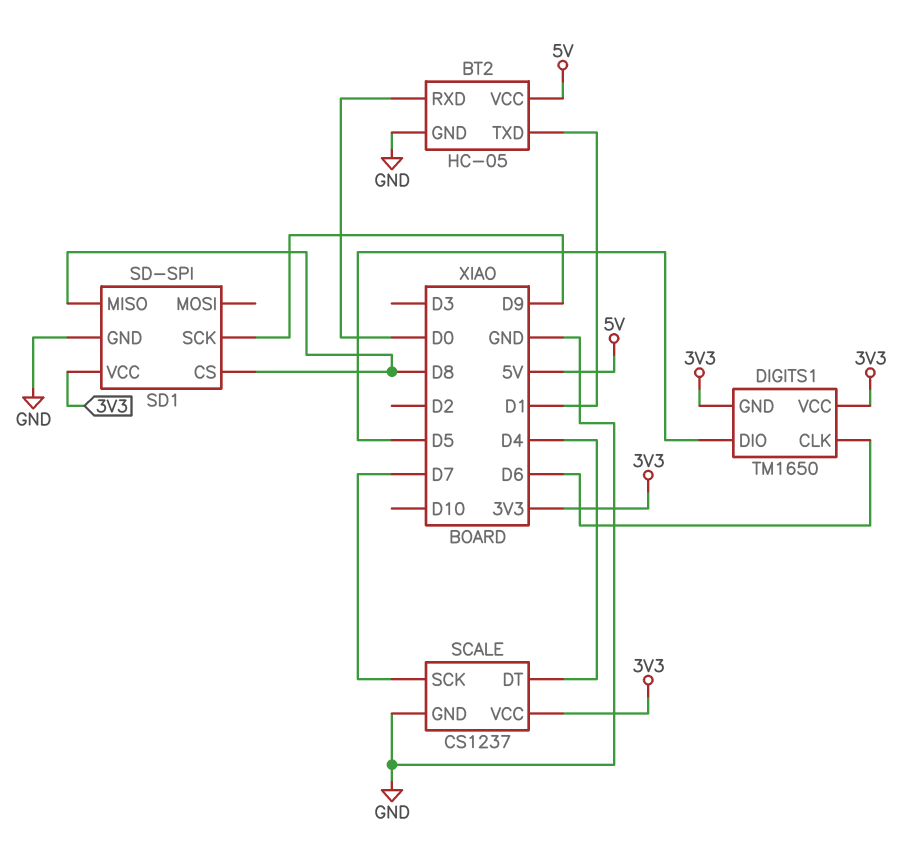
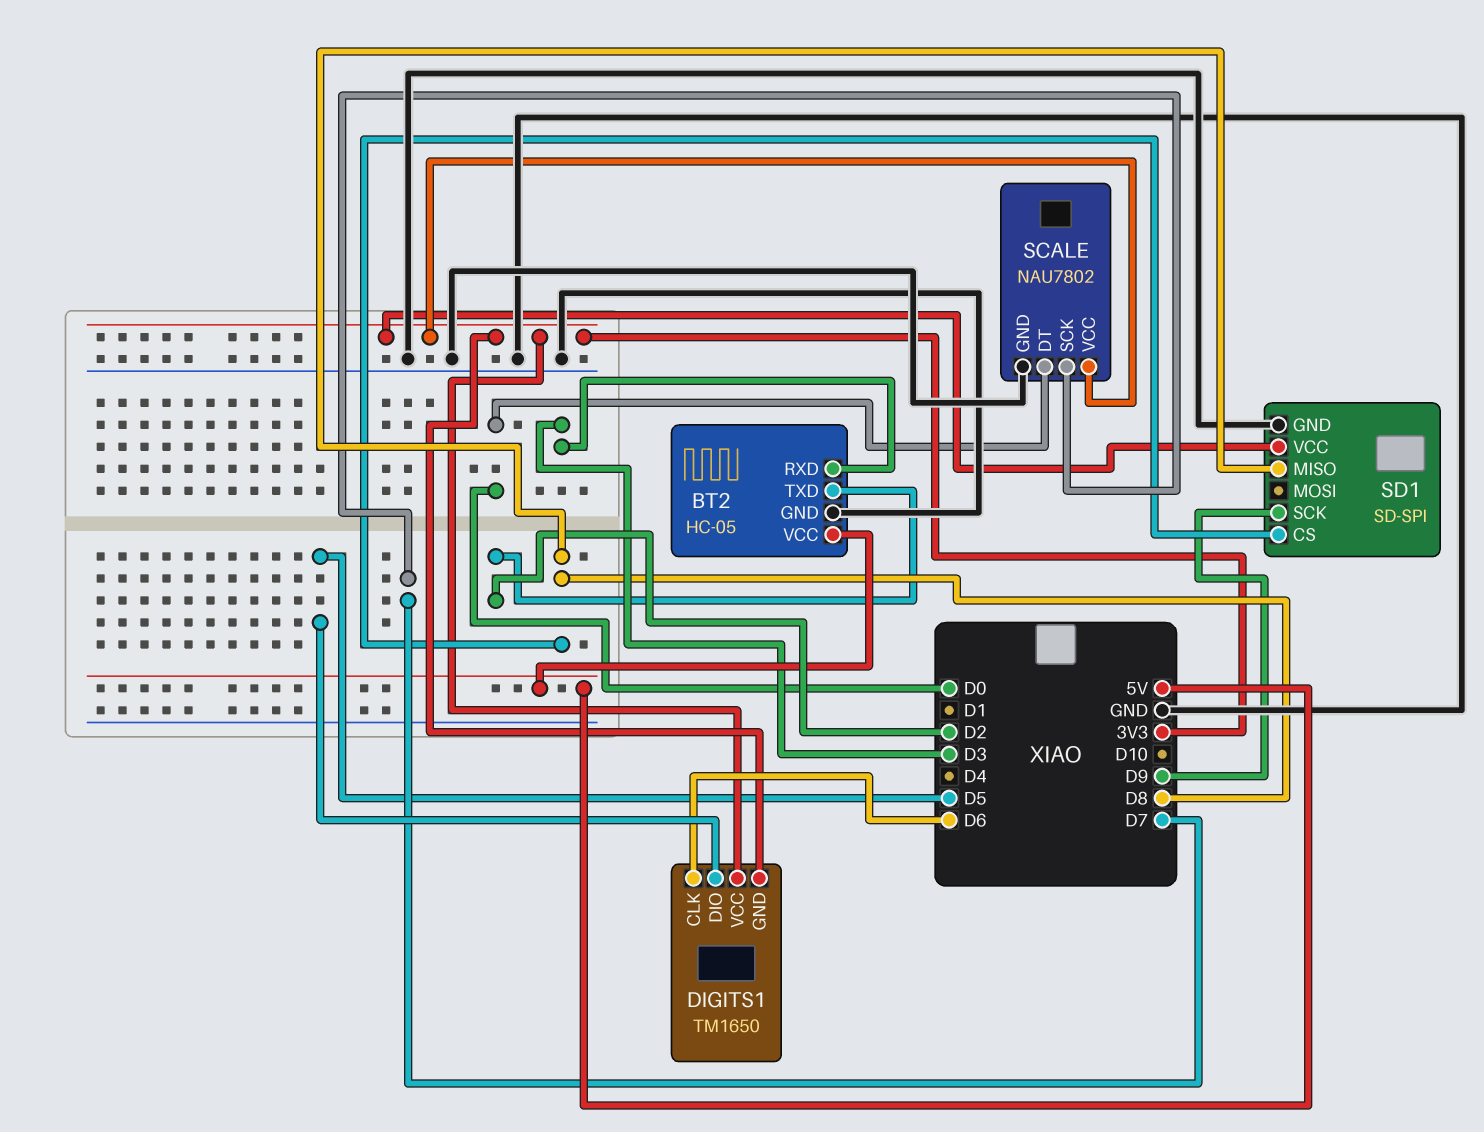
BT2 pin RXD: D0 -> D3
BT2 pin TXD: D1 -> D2
SCALE: CS1237 -> NAU7802
SCALE pin DT: D4 -> D0

